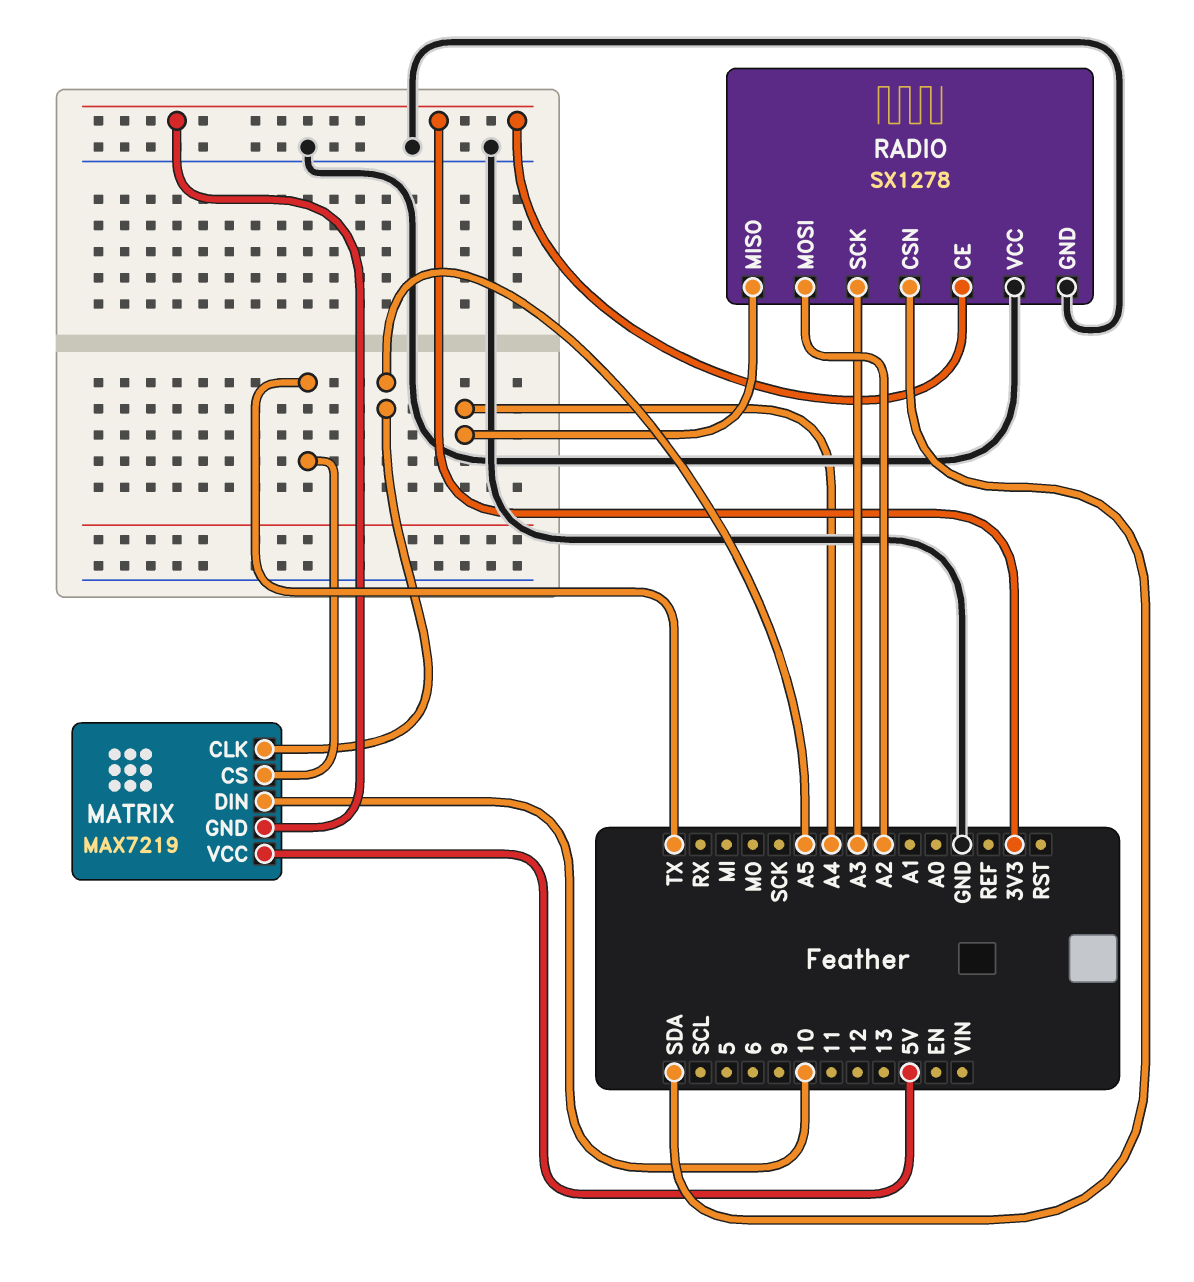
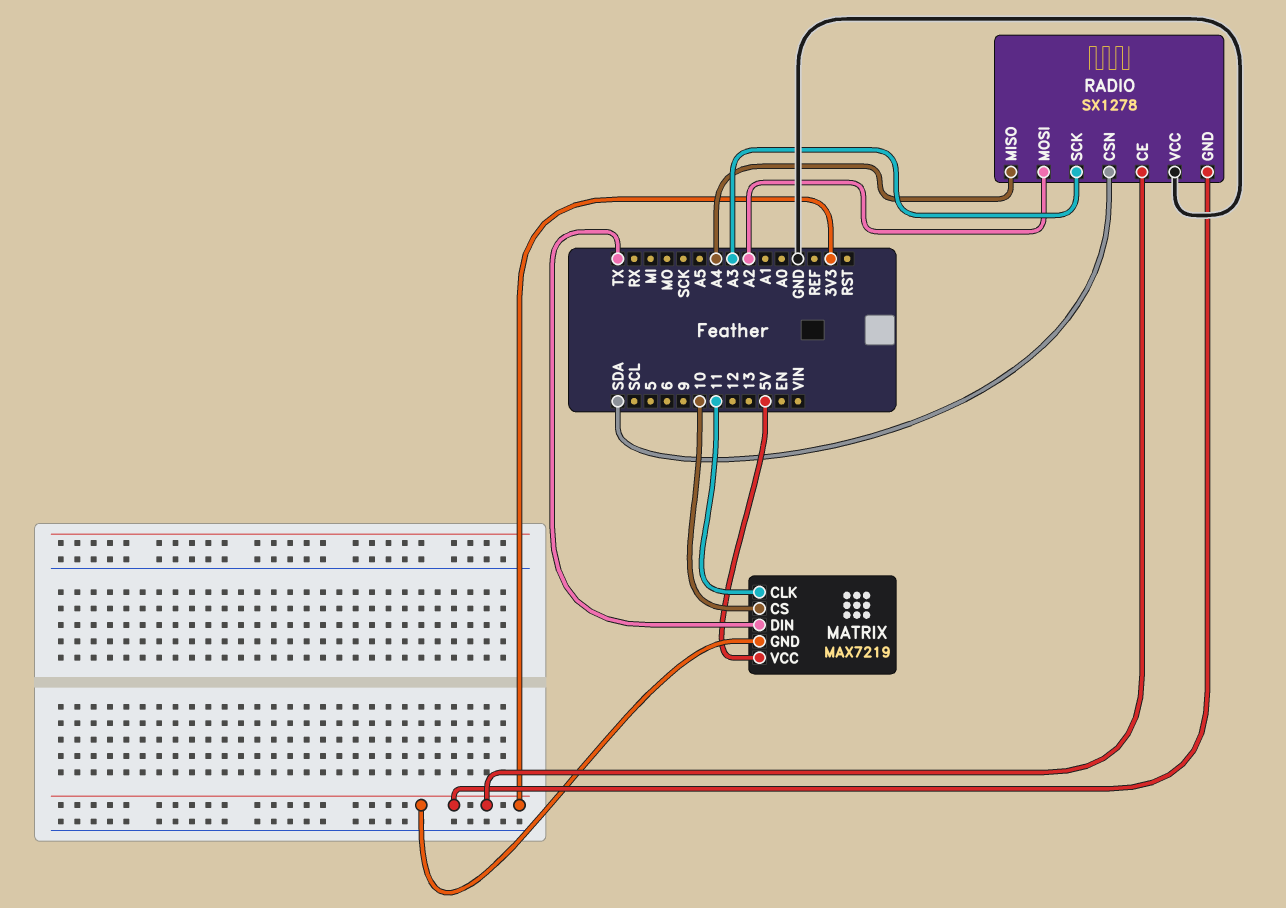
MATRIX pin CLK: A5 -> 11
MATRIX pin CS: TX -> 10
MATRIX pin DIN: 10 -> TX
RADIO pin GND: GND -> 3V3

